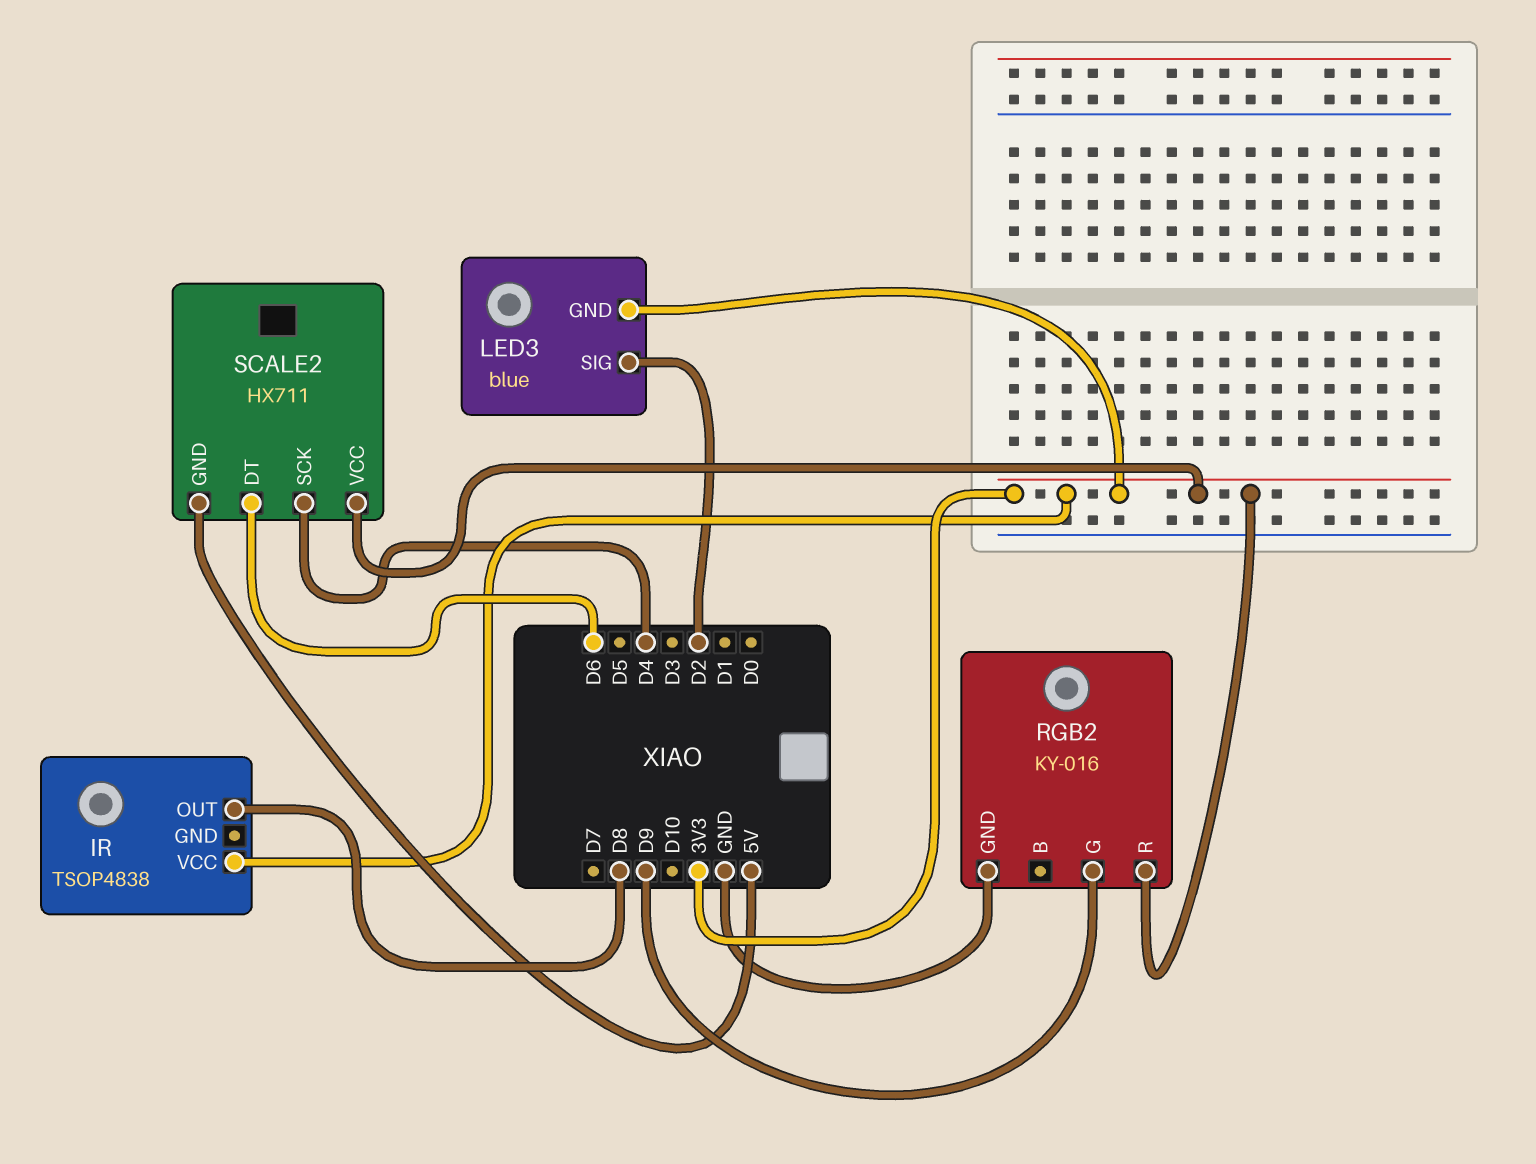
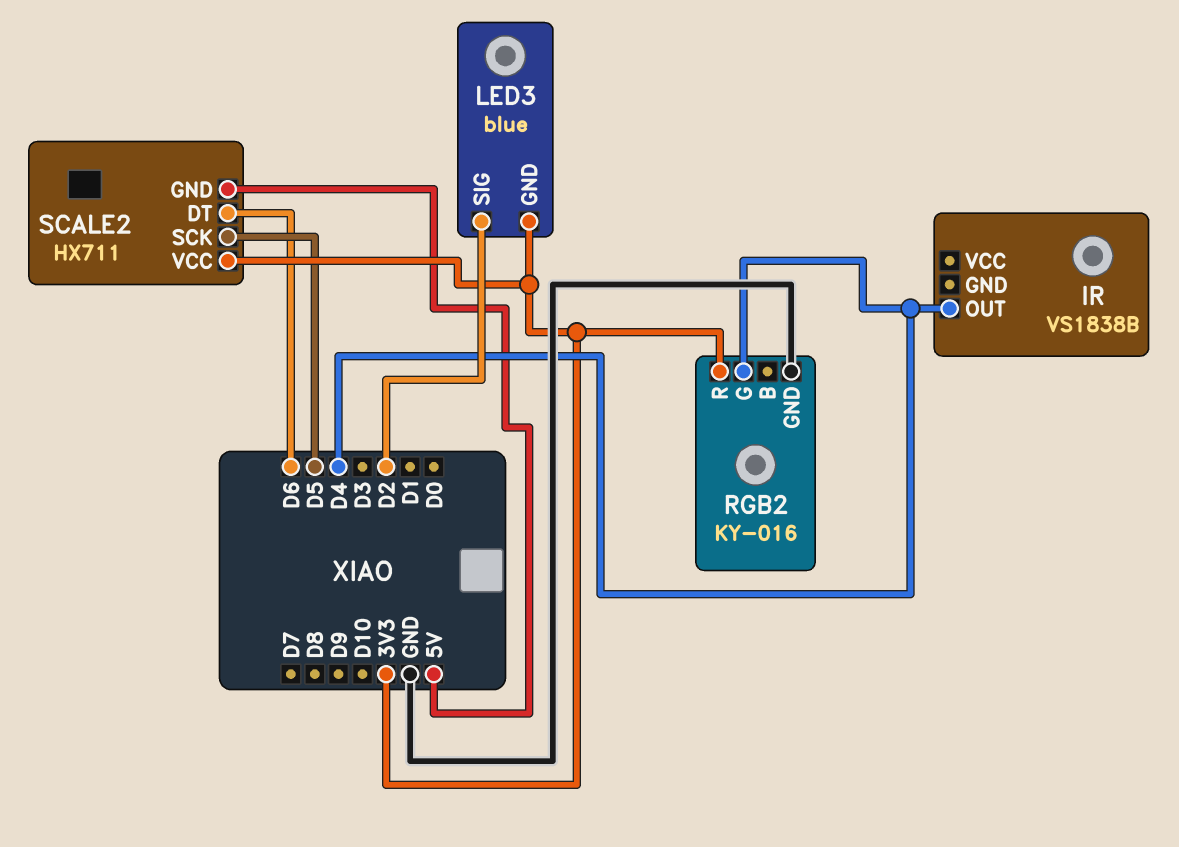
IR: TSOP4838 -> VS1838B
IR pin OUT: D8 -> D4
IR pin VCC: 3V3 -> none
RGB2 pin G: D9 -> D4
SCALE2 pin SCK: D4 -> D5

